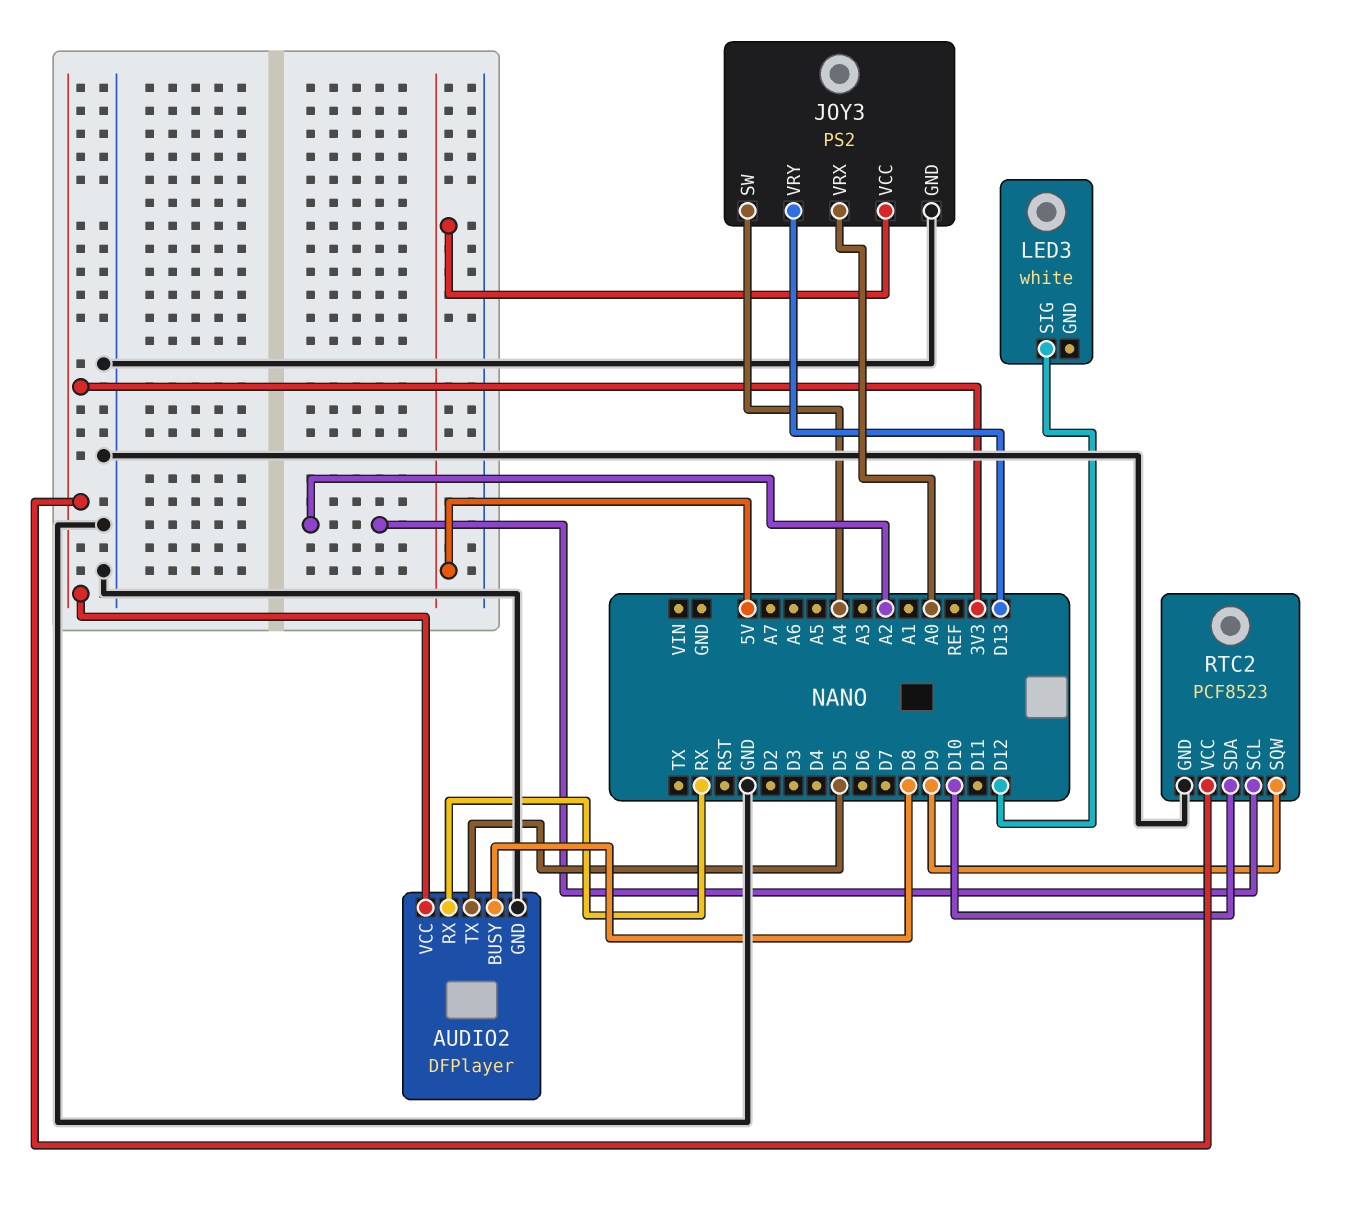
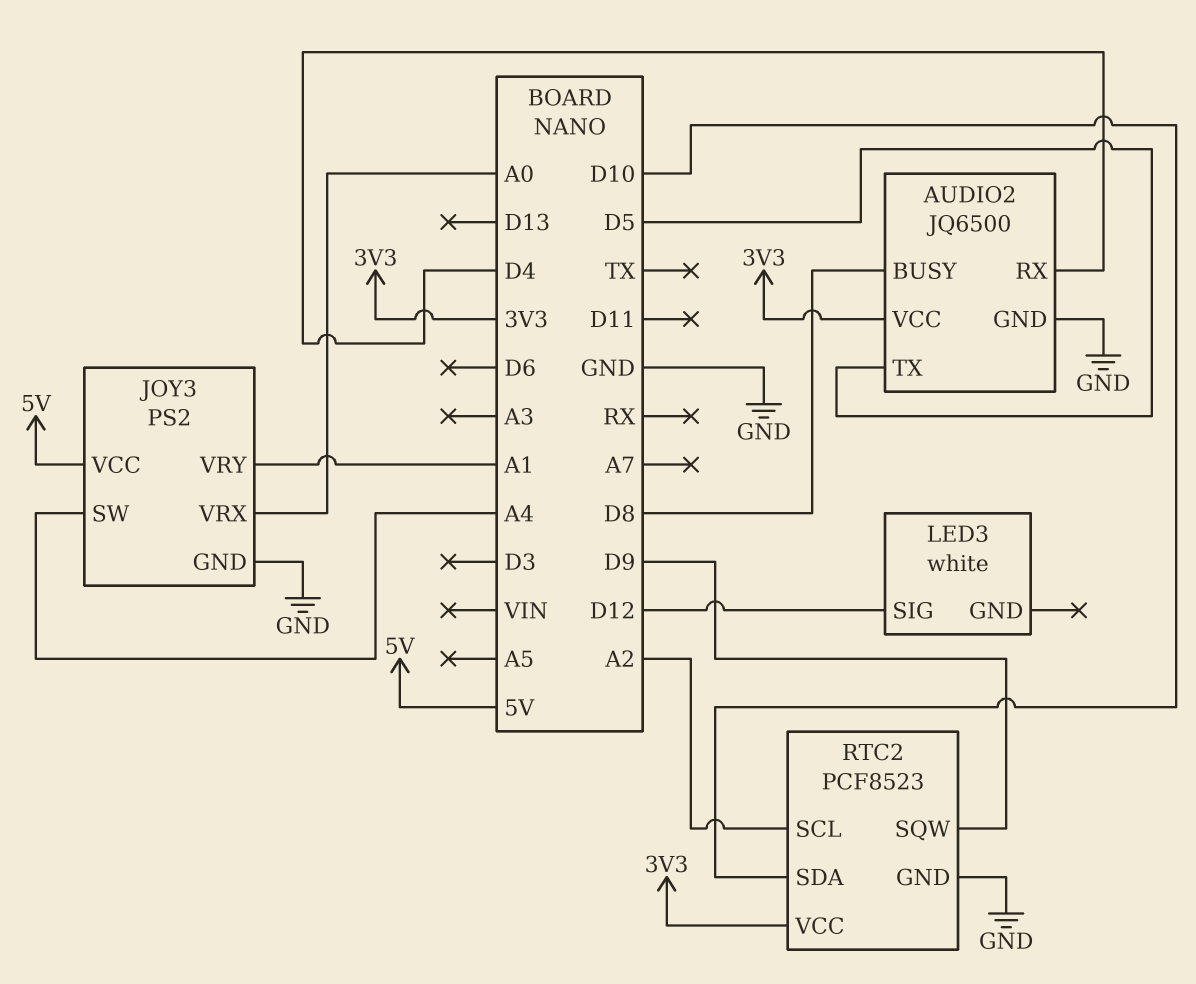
AUDIO2: DFPlayer -> JQ6500
AUDIO2 pin RX: RX -> D4
JOY3 pin VRY: D13 -> A1

